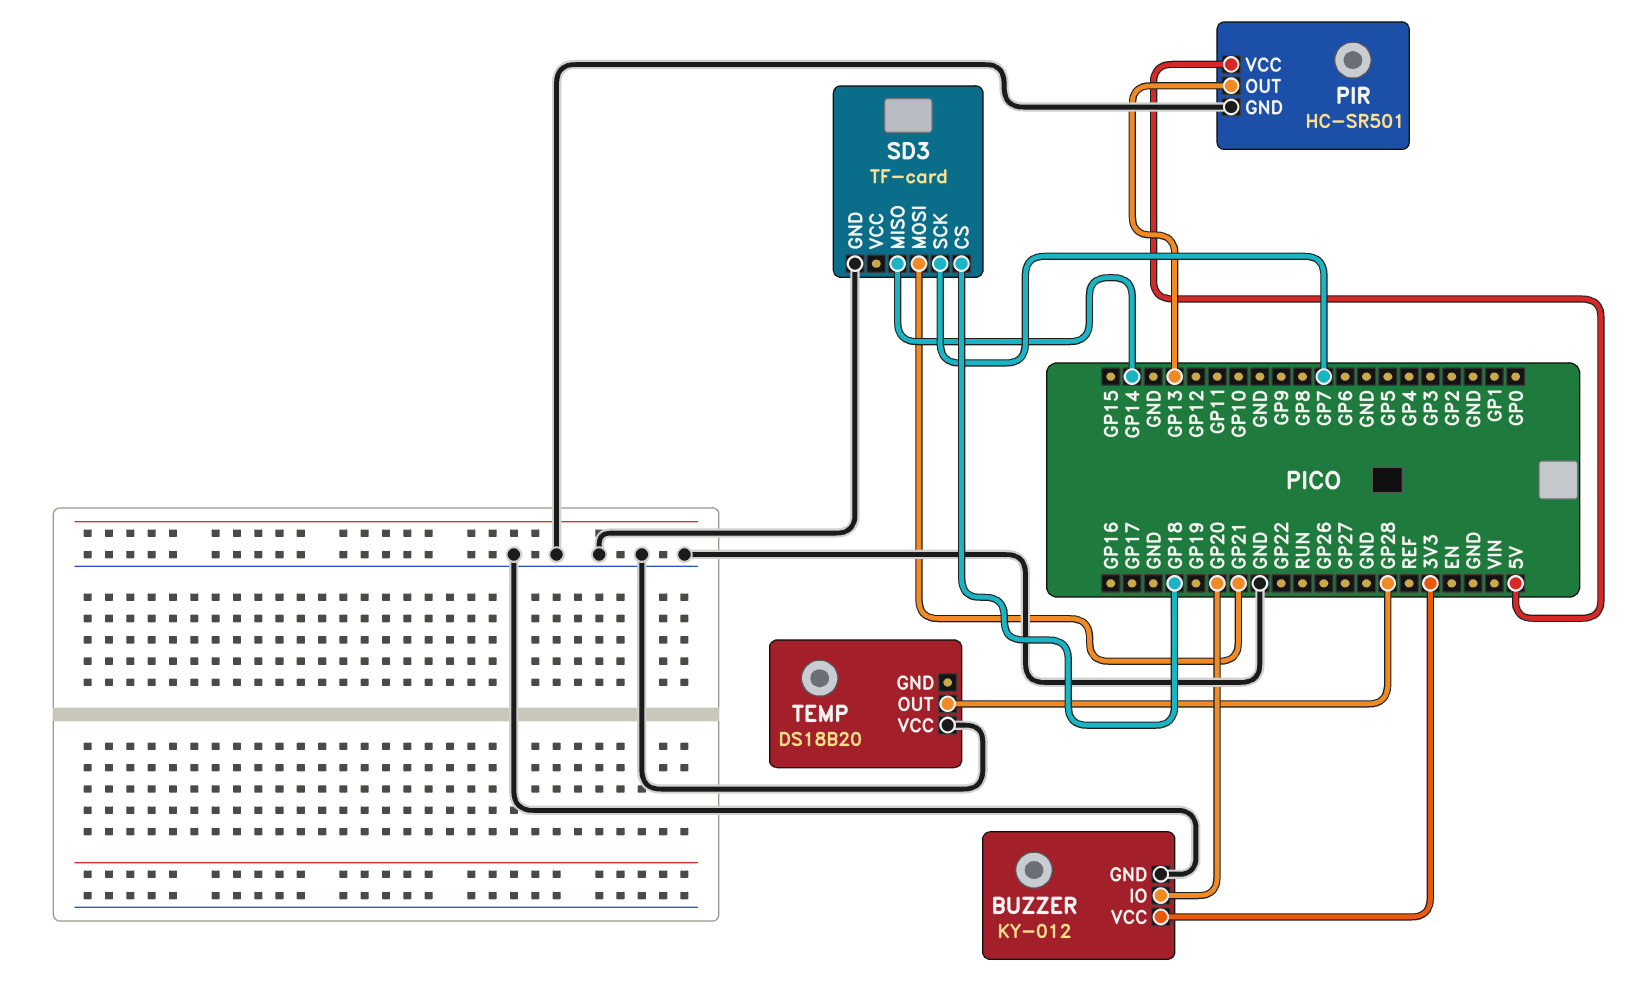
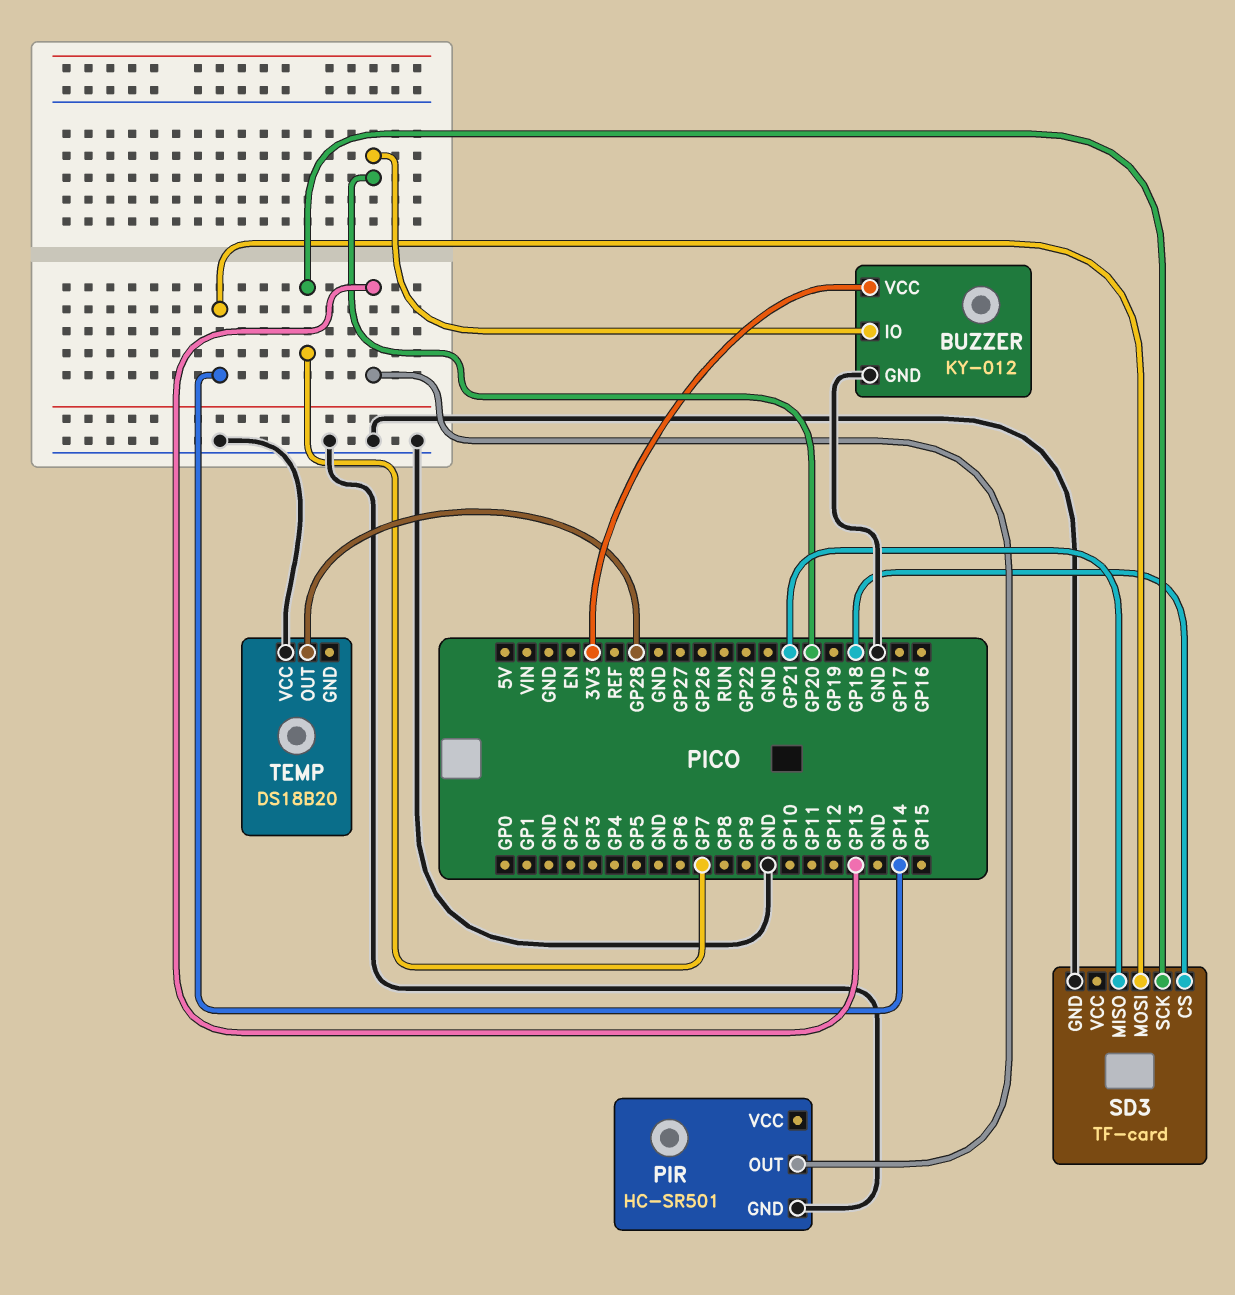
PIR pin VCC: 5V -> none
SD3 pin MISO: GP14 -> GP21
SD3 pin MOSI: GP21 -> GP14

